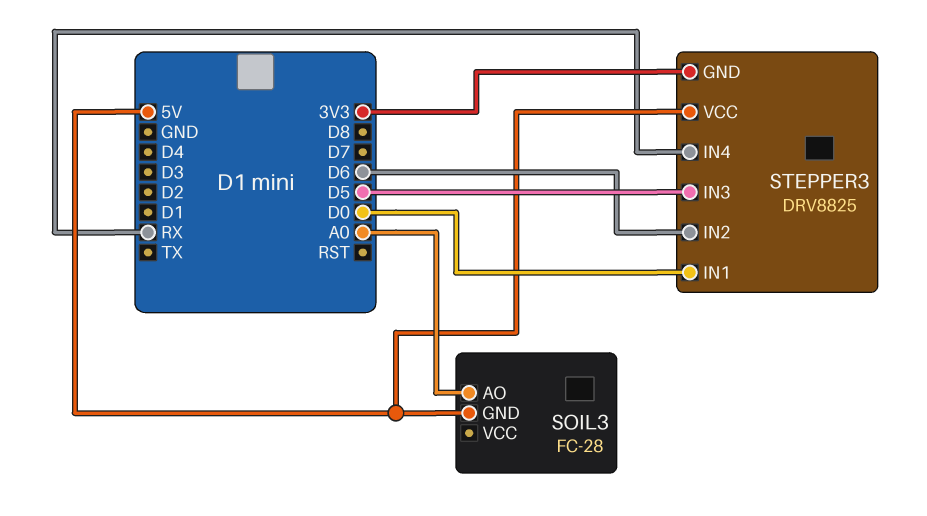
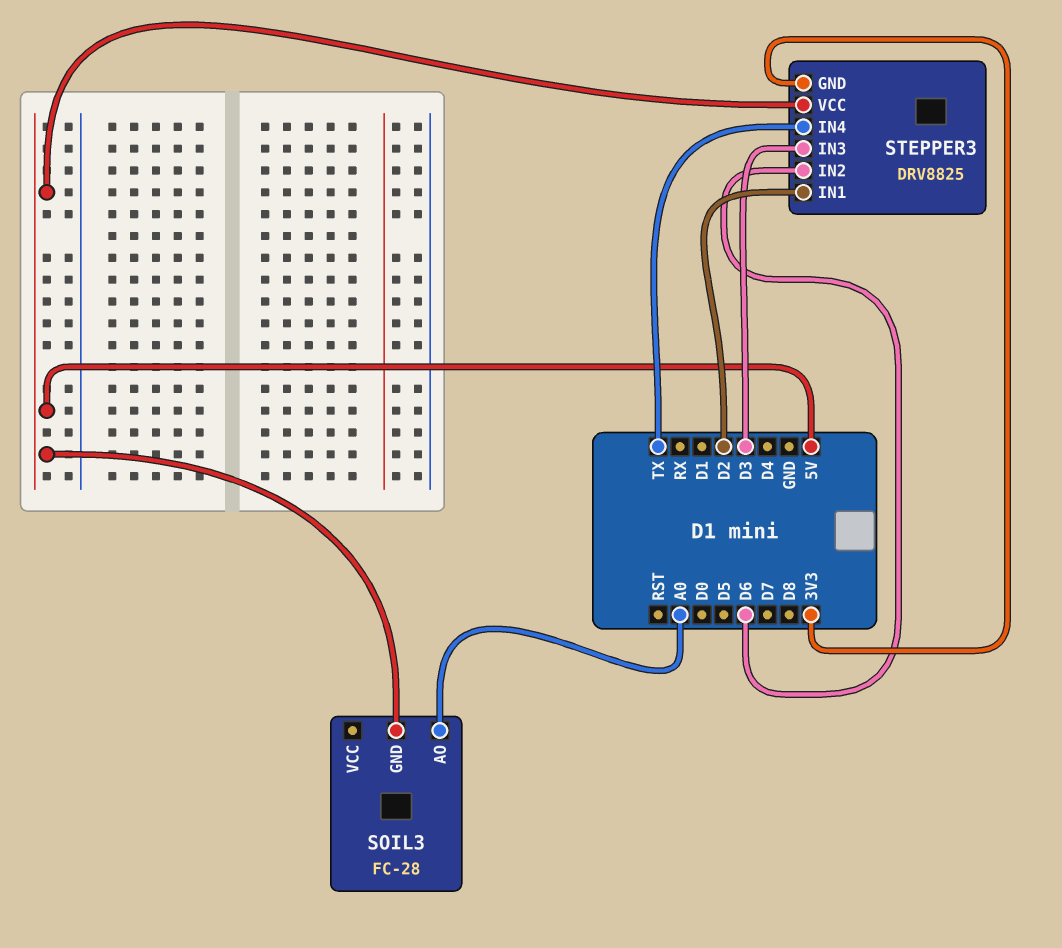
STEPPER3 pin IN1: D0 -> D2
STEPPER3 pin IN3: D5 -> D3
STEPPER3 pin IN4: RX -> TX

